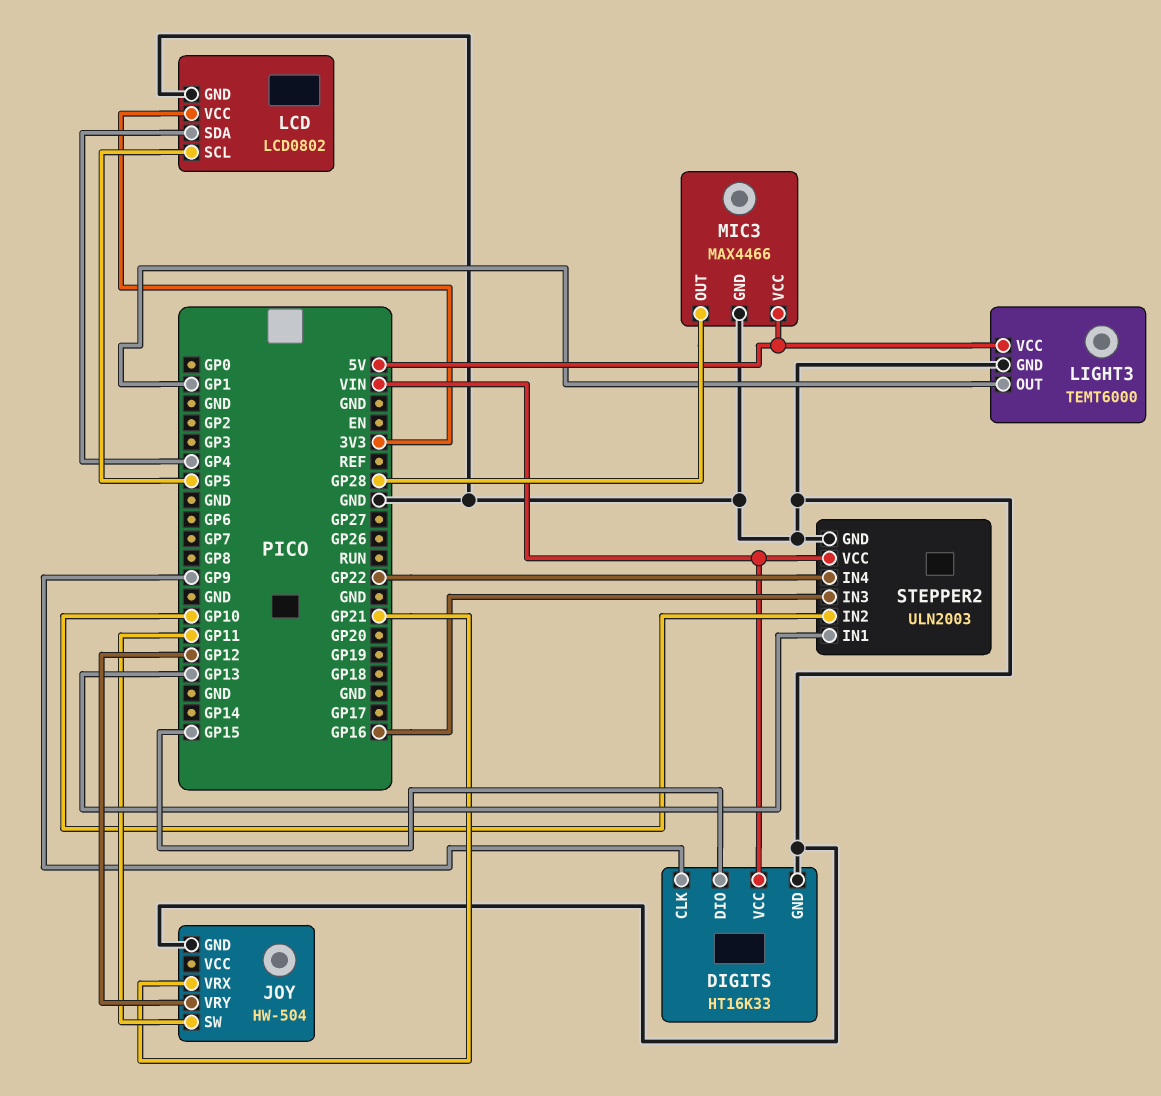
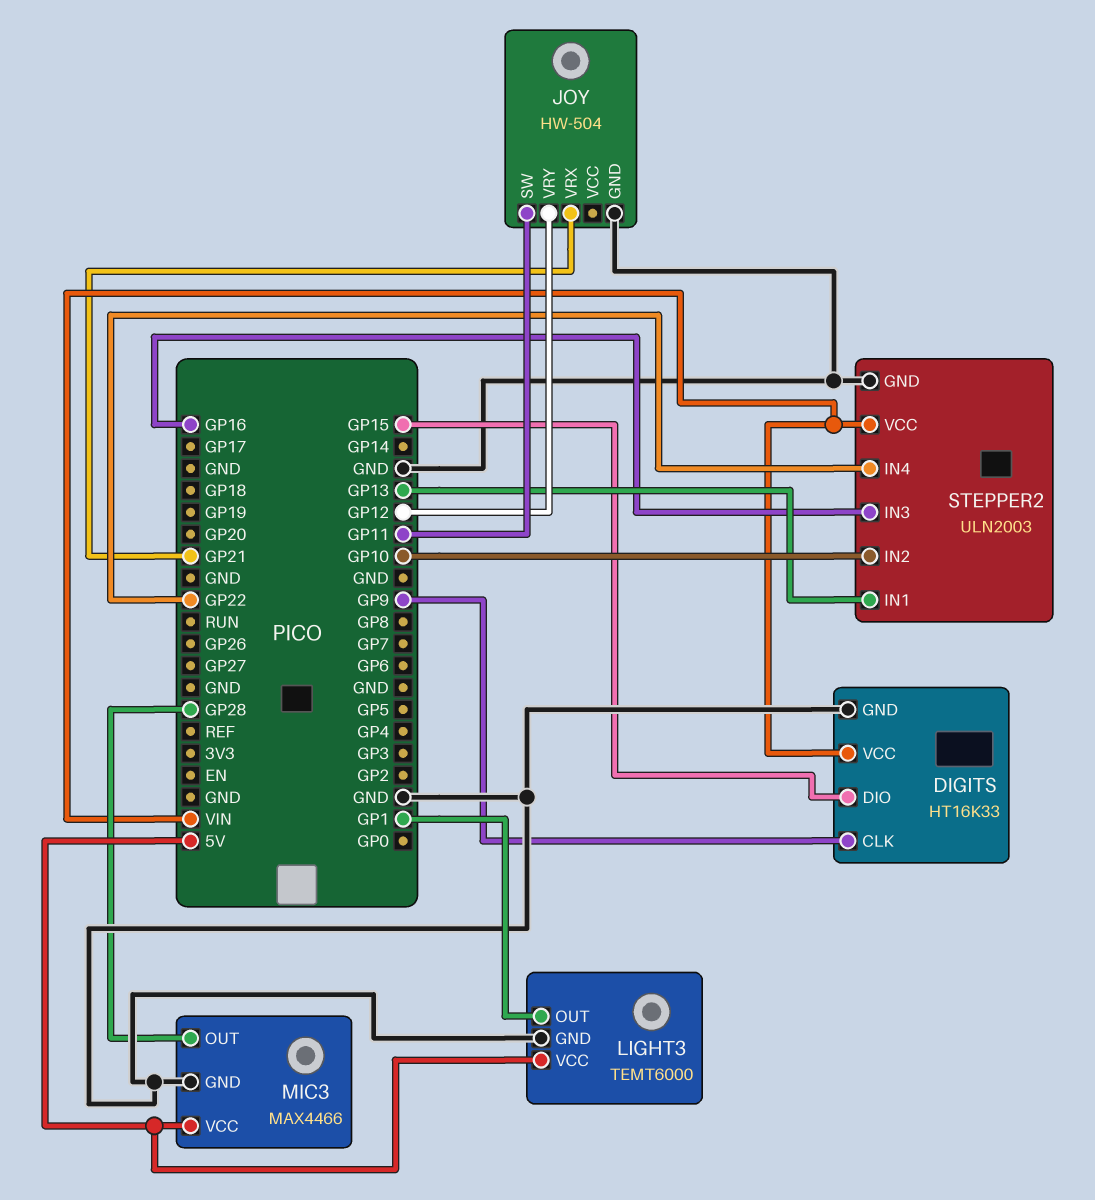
LCD: LCD0802 -> none
LCD pin GND: GND -> none
LCD pin SCL: GP5 -> none
LCD pin SDA: GP4 -> none
LCD pin VCC: 3V3 -> none

